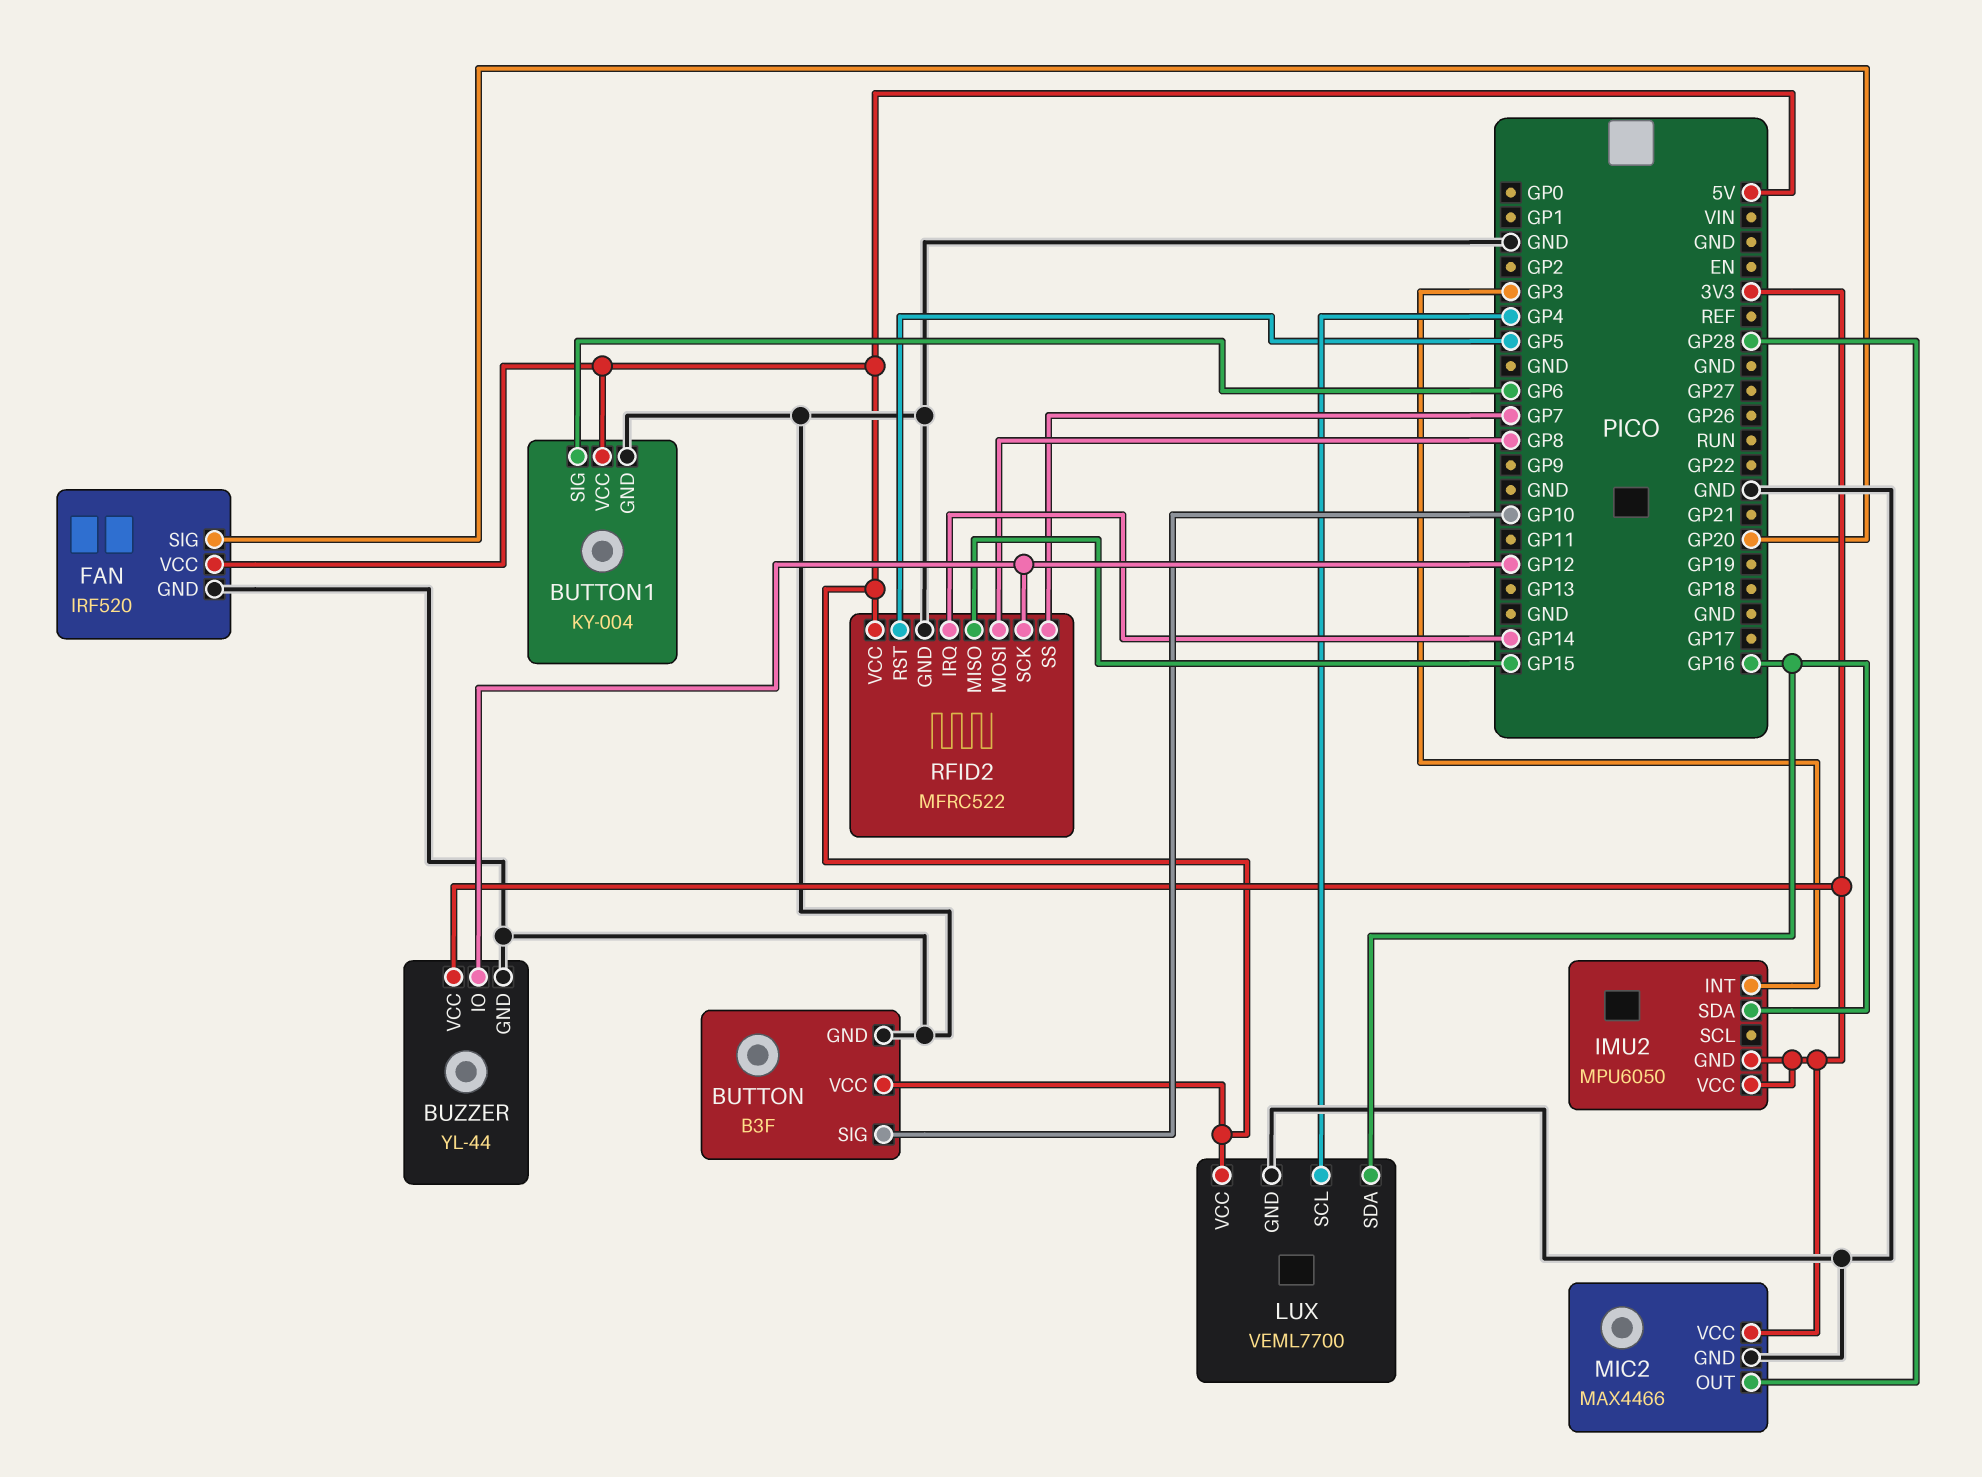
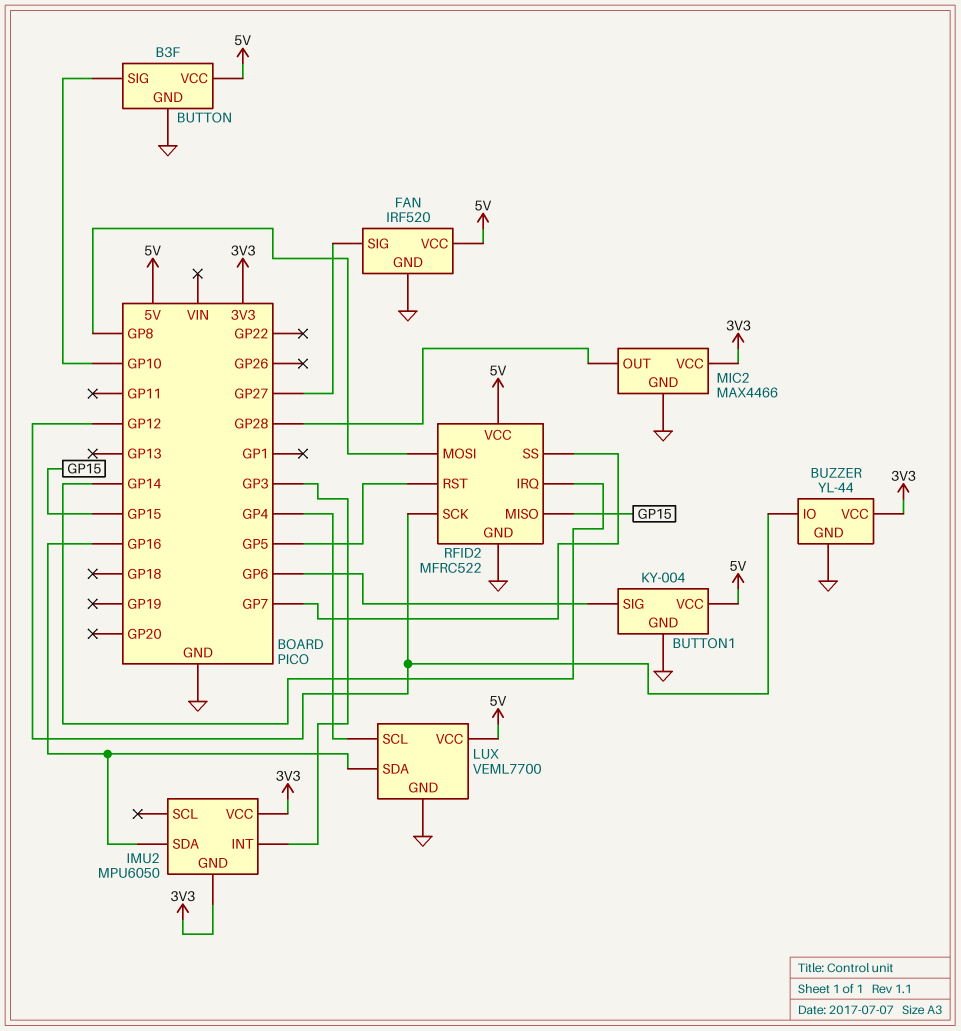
FAN pin SIG: GP20 -> GP27

